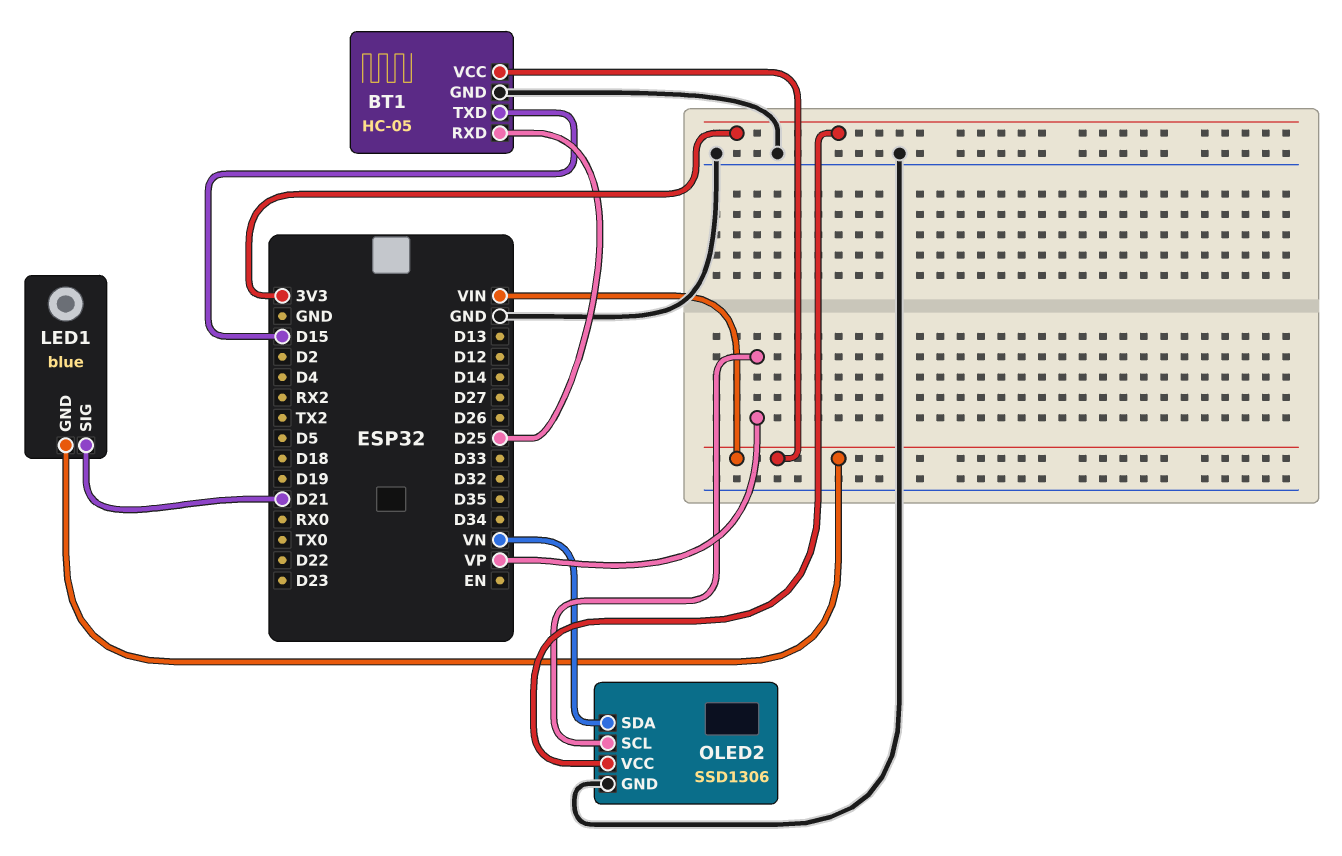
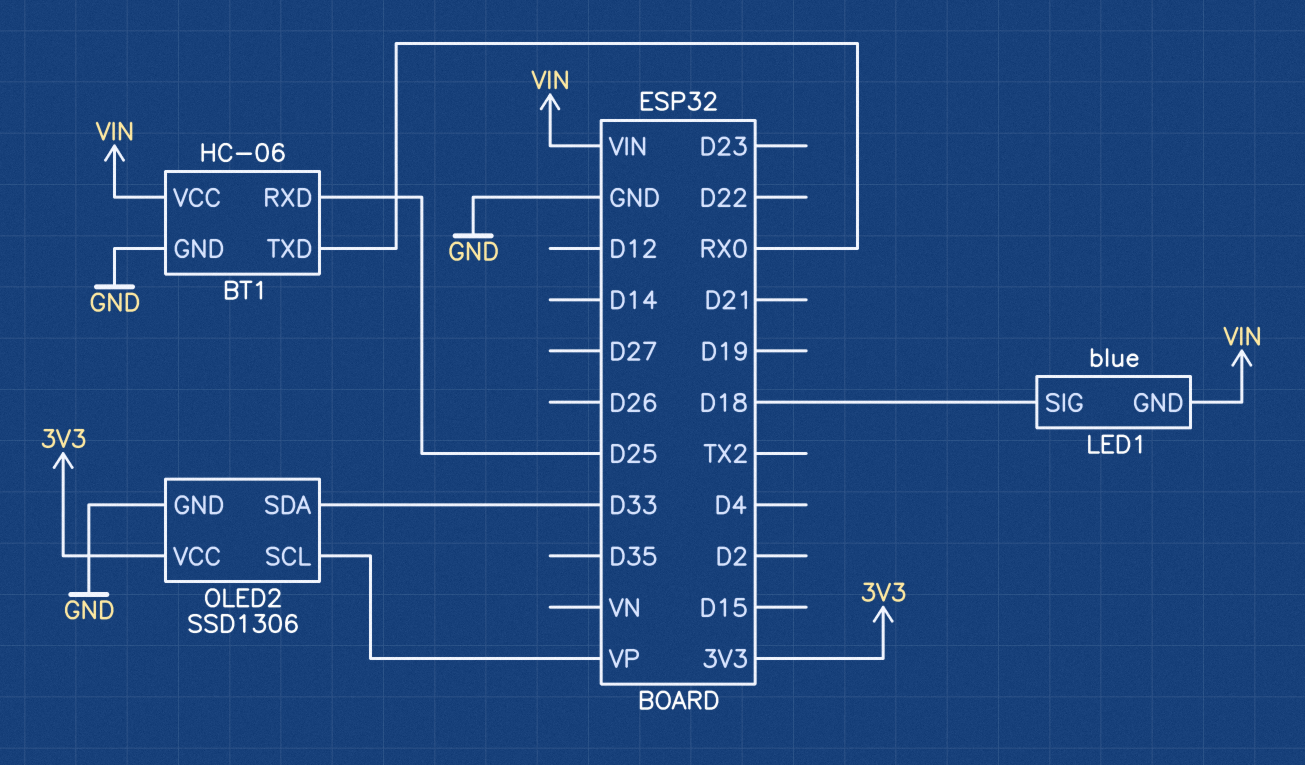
BT1: HC-05 -> HC-06
BT1 pin TXD: D15 -> RX0
LED1 pin SIG: D21 -> D18
OLED2 pin SDA: VN -> D33

